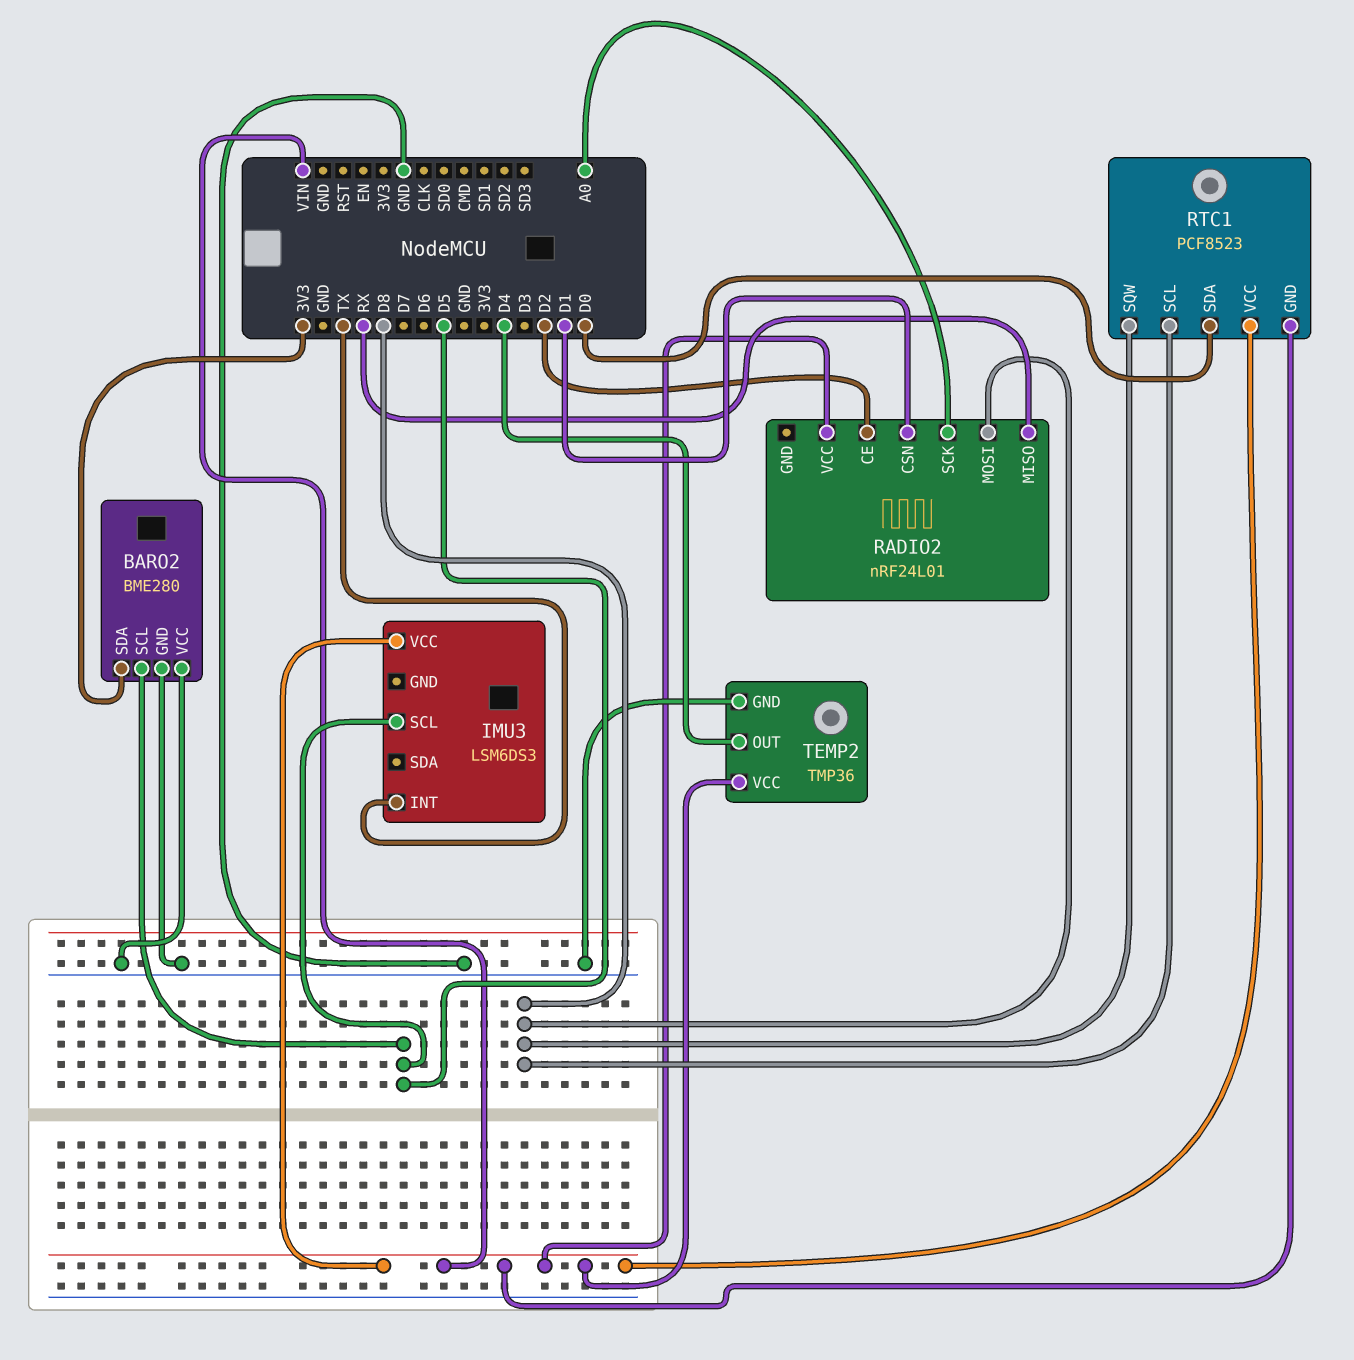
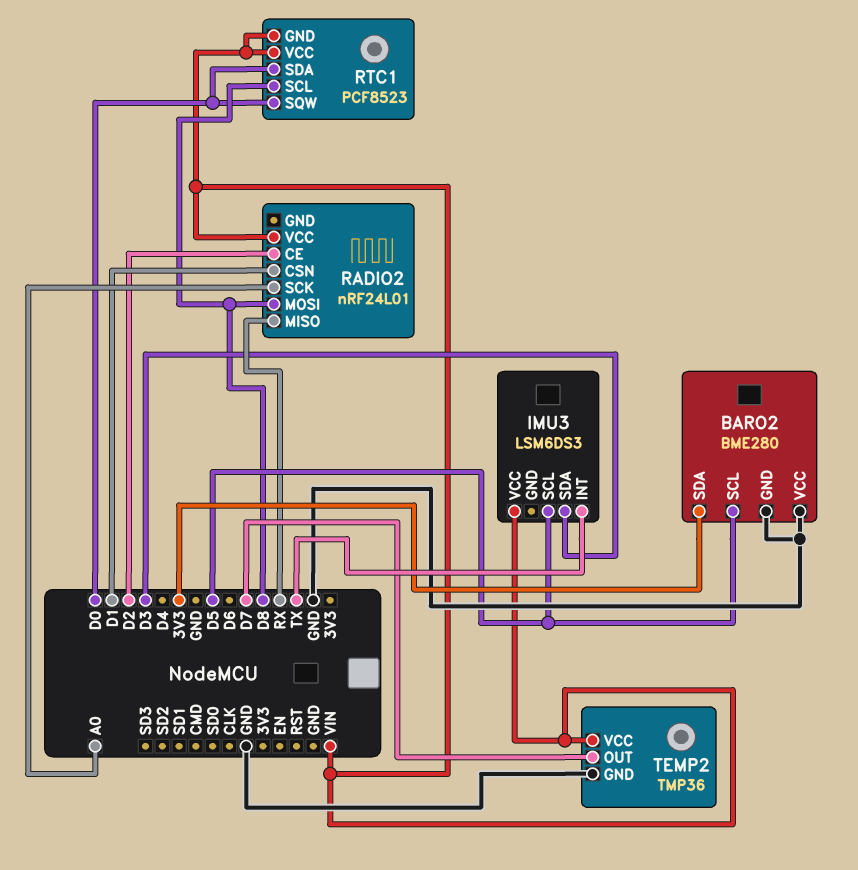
IMU3 pin SDA: none -> D3
RTC1 pin SQW: D8 -> D0
TEMP2 pin OUT: D4 -> D7

